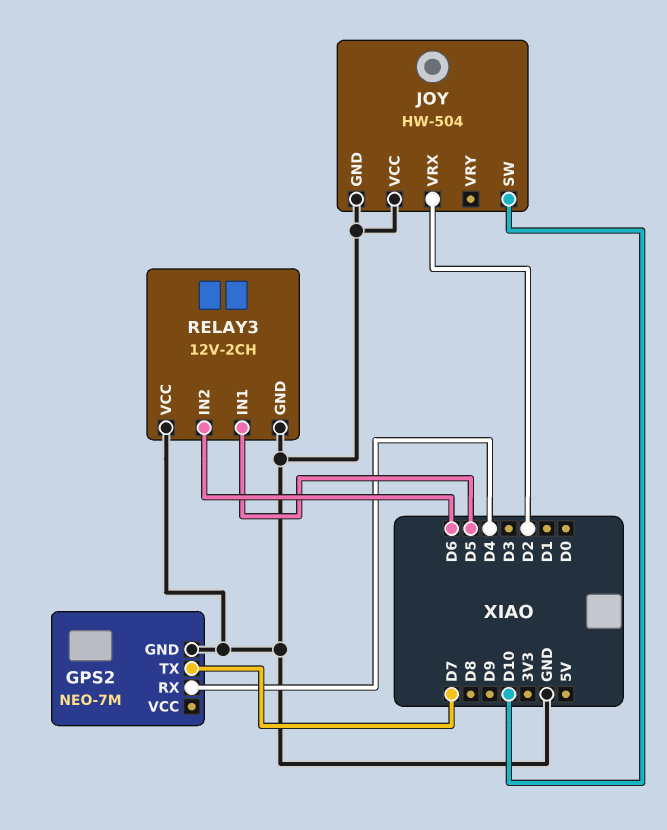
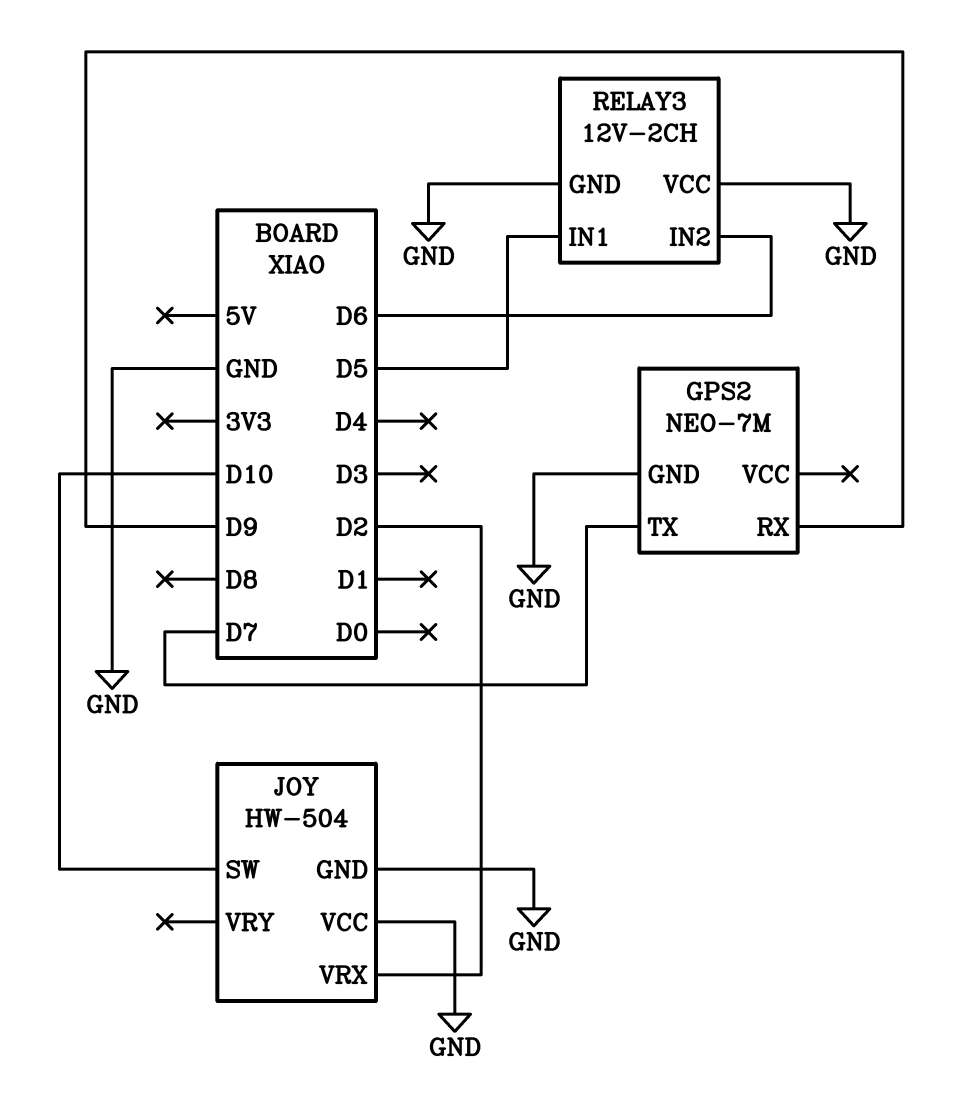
GPS2 pin RX: D4 -> D9

